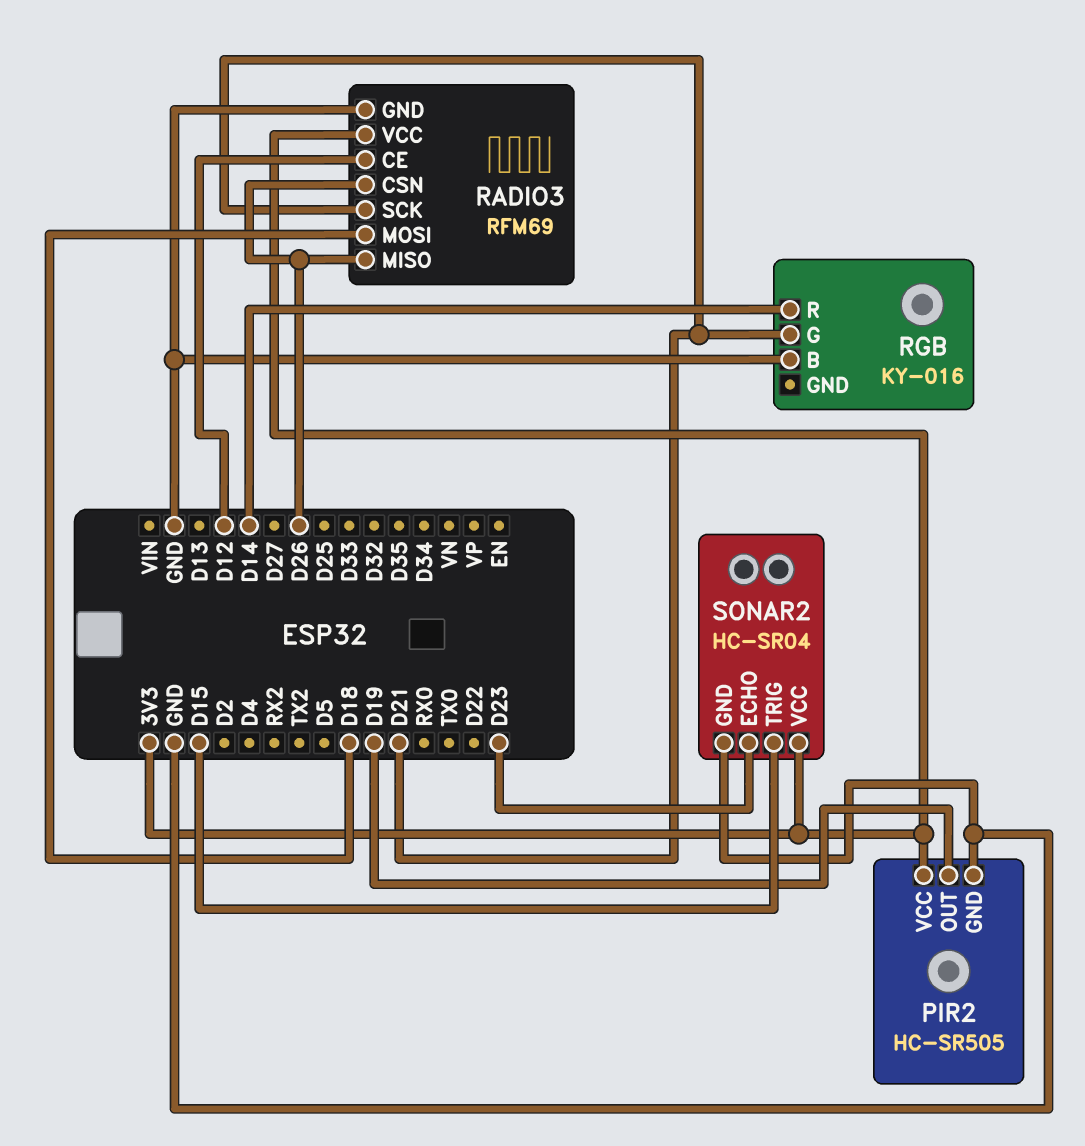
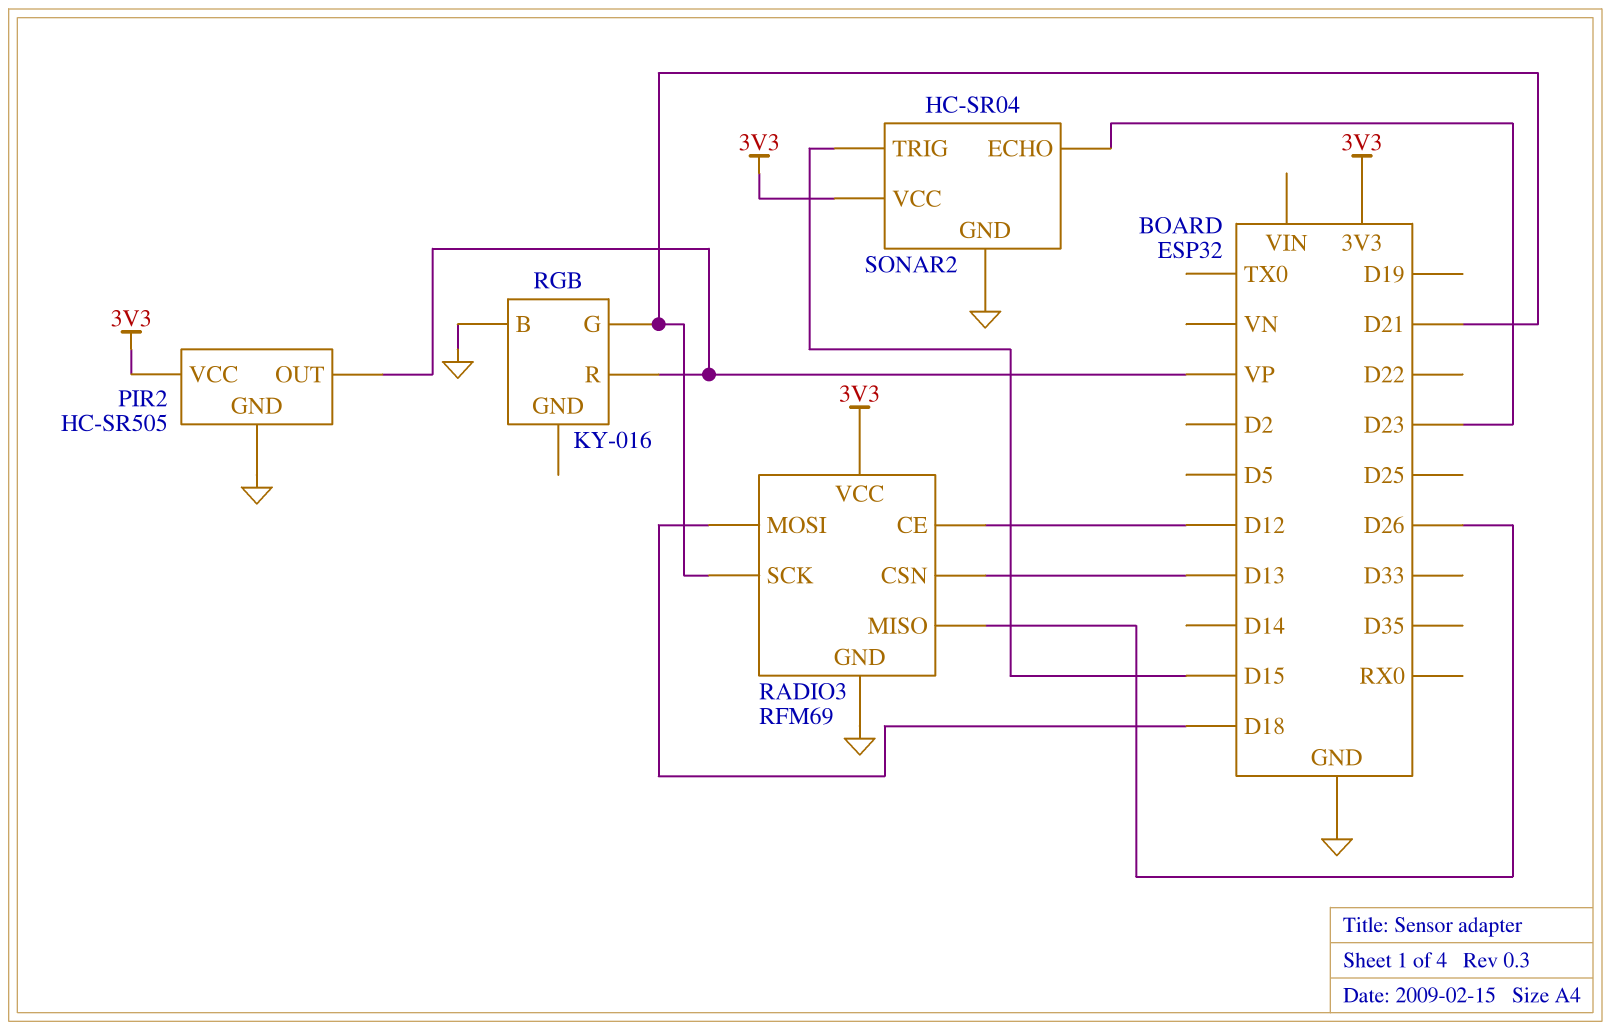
PIR2 pin OUT: D19 -> VP
RADIO3 pin CSN: D26 -> D13
RGB pin R: D14 -> VP

